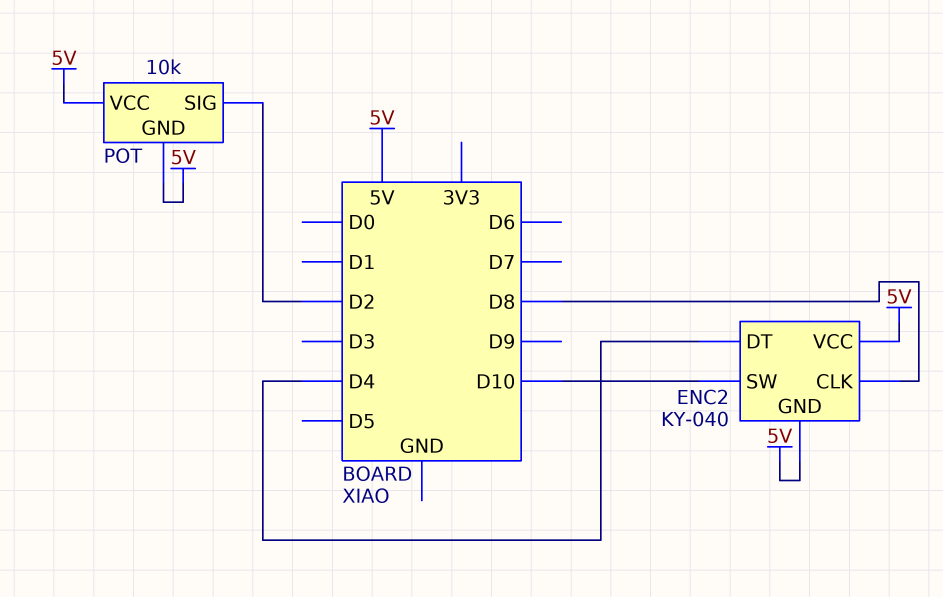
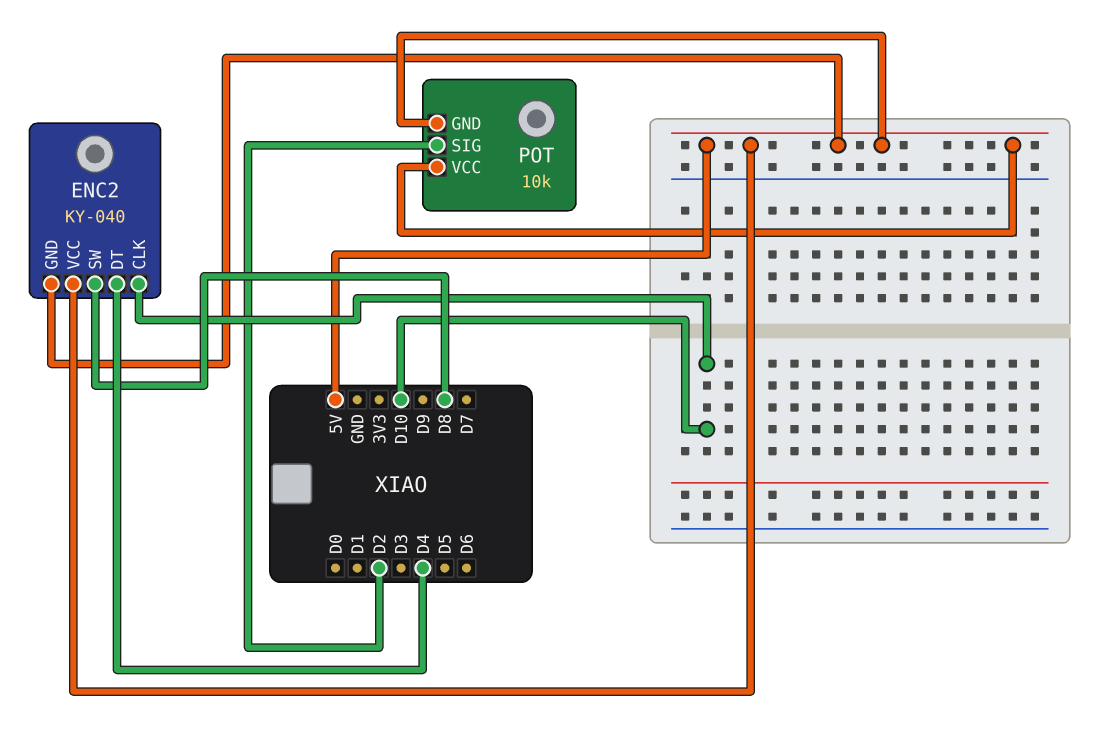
ENC2 pin CLK: D8 -> D10
ENC2 pin SW: D10 -> D8

